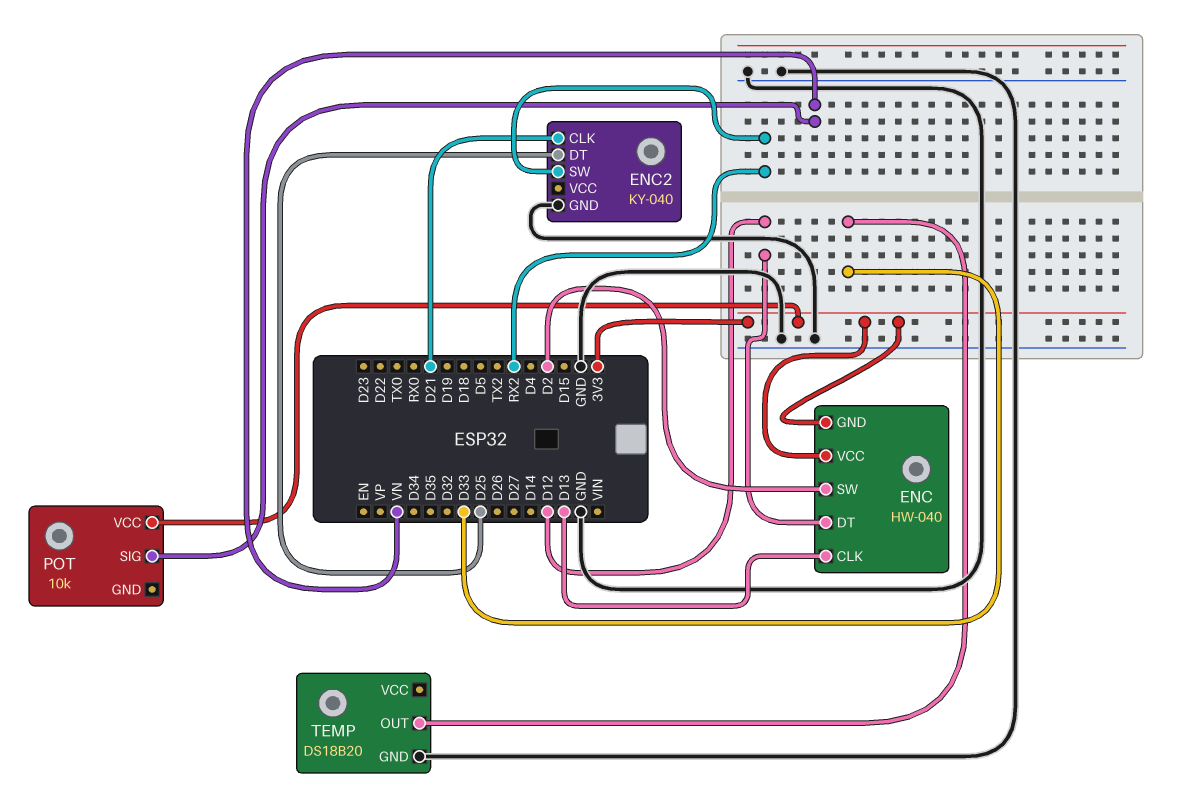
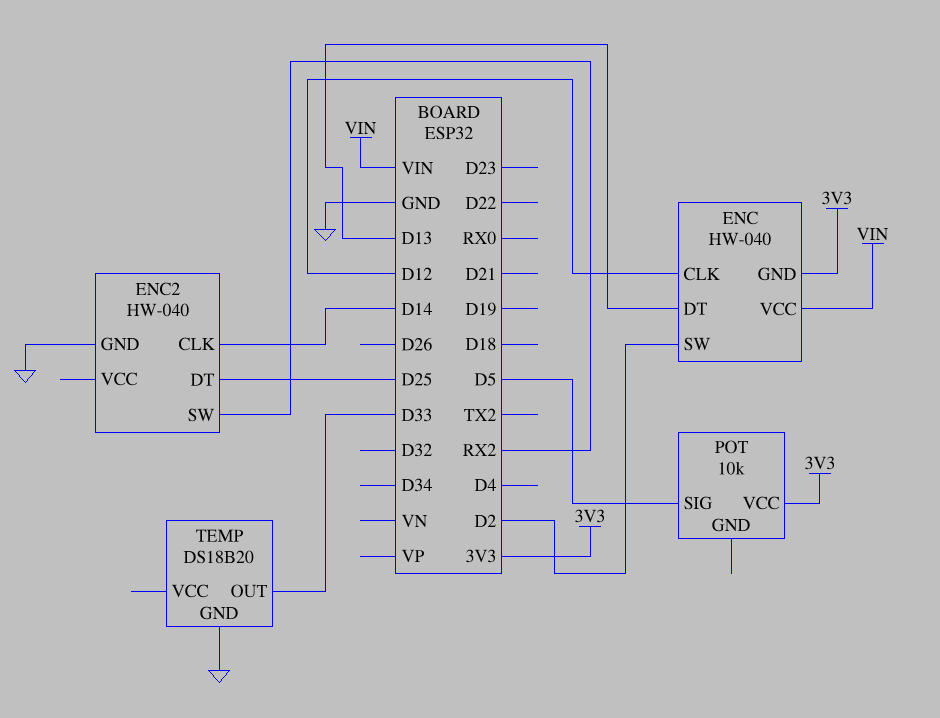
ENC pin CLK: D13 -> D12
ENC pin DT: D12 -> D13
ENC pin VCC: 3V3 -> VIN
ENC2: KY-040 -> HW-040
ENC2 pin CLK: D21 -> D14
POT pin SIG: VN -> D5

